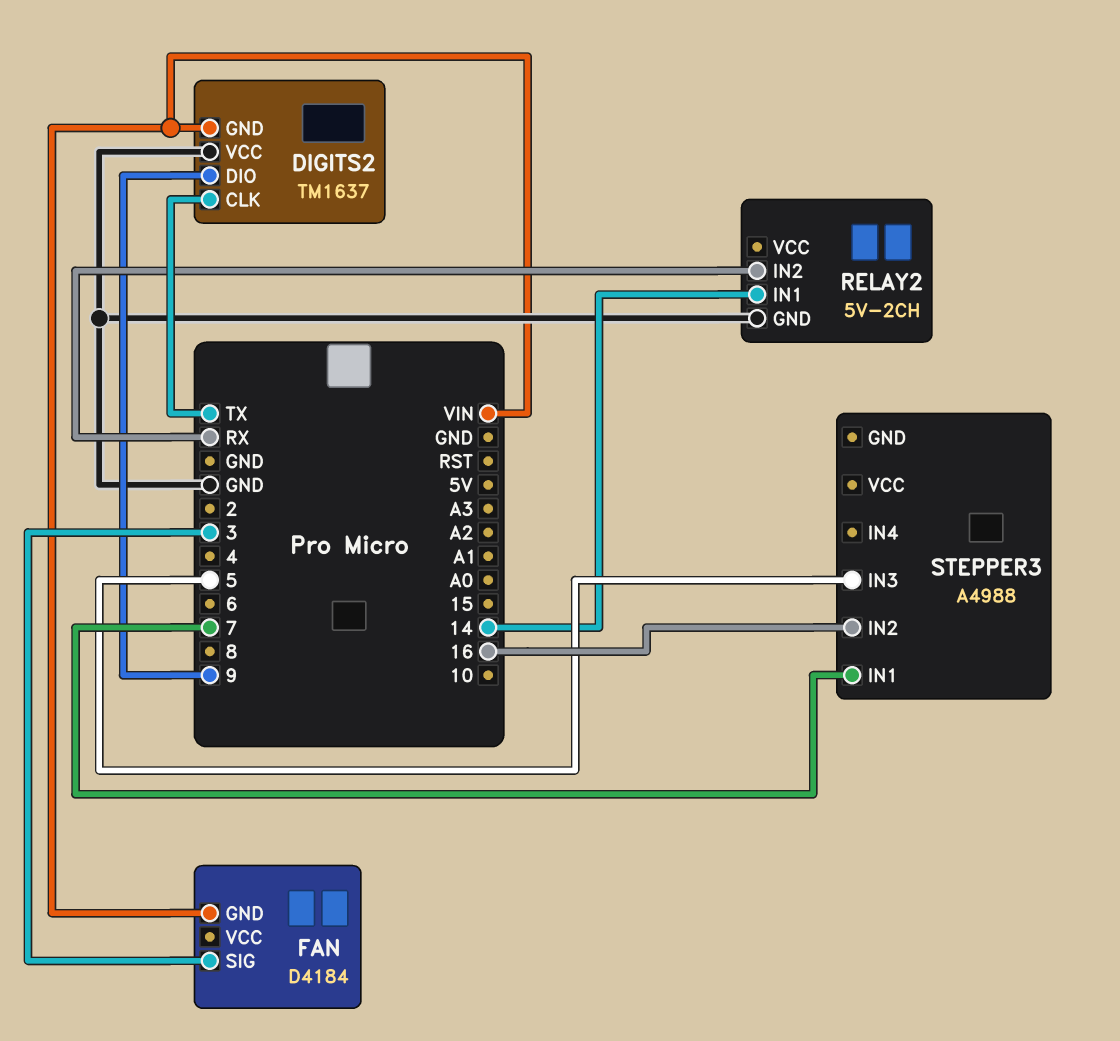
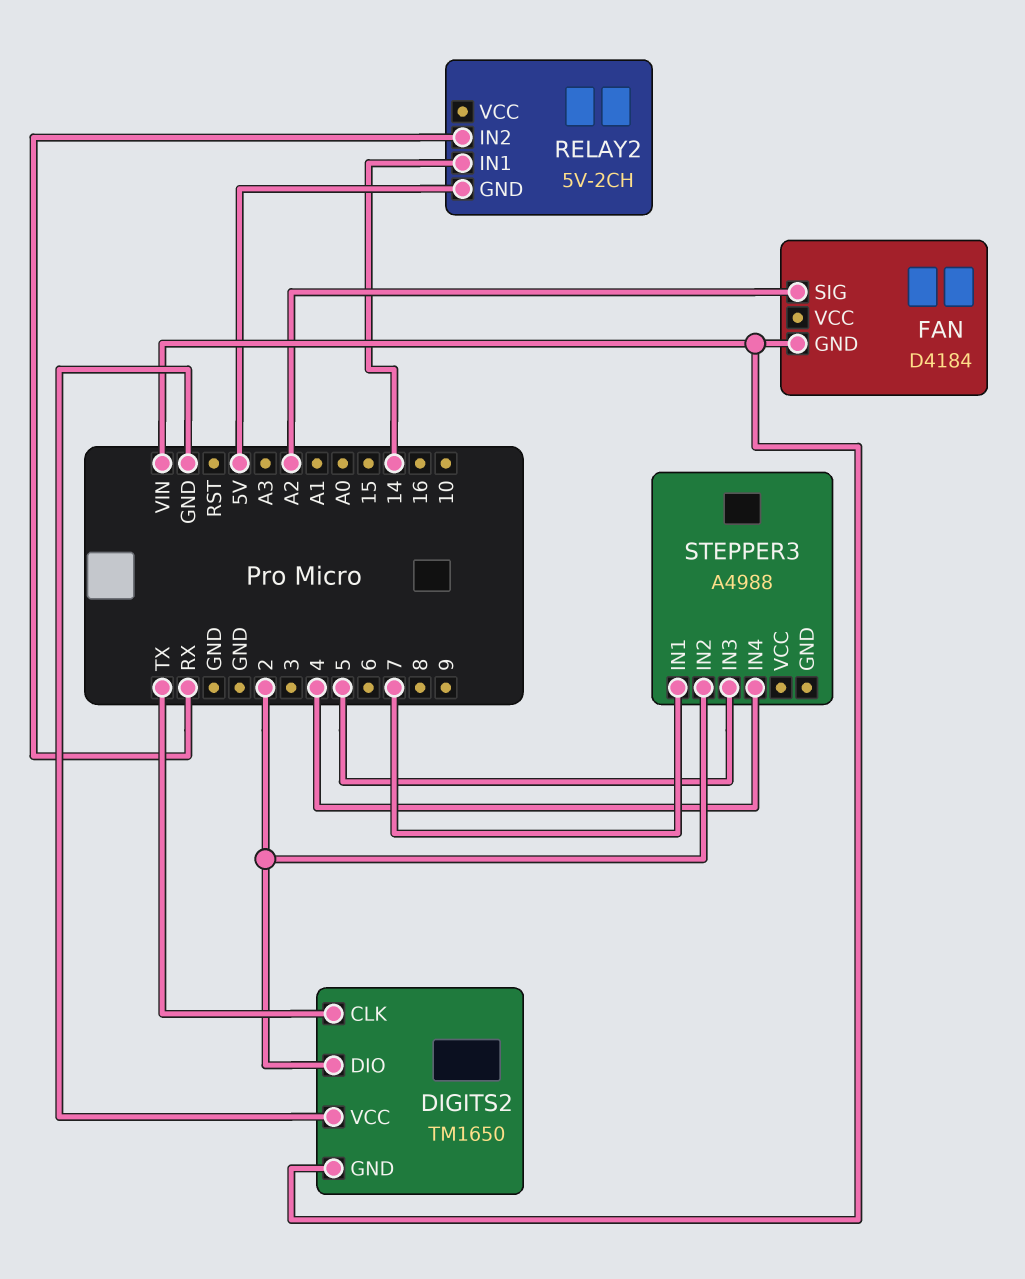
DIGITS2: TM1637 -> TM1650
DIGITS2 pin DIO: 9 -> 2
FAN pin SIG: 3 -> A2
RELAY2 pin GND: GND -> 5V
STEPPER3 pin IN2: 16 -> 2
STEPPER3 pin IN4: none -> 4

